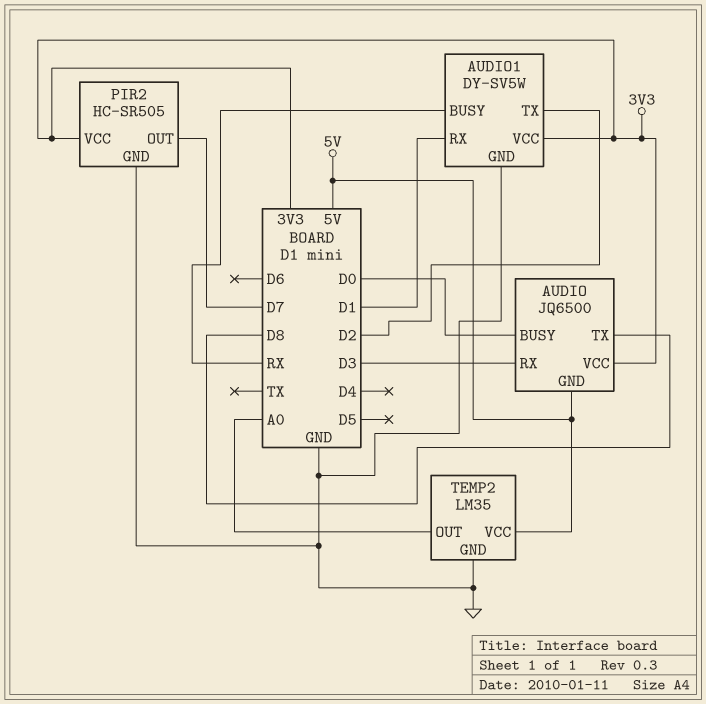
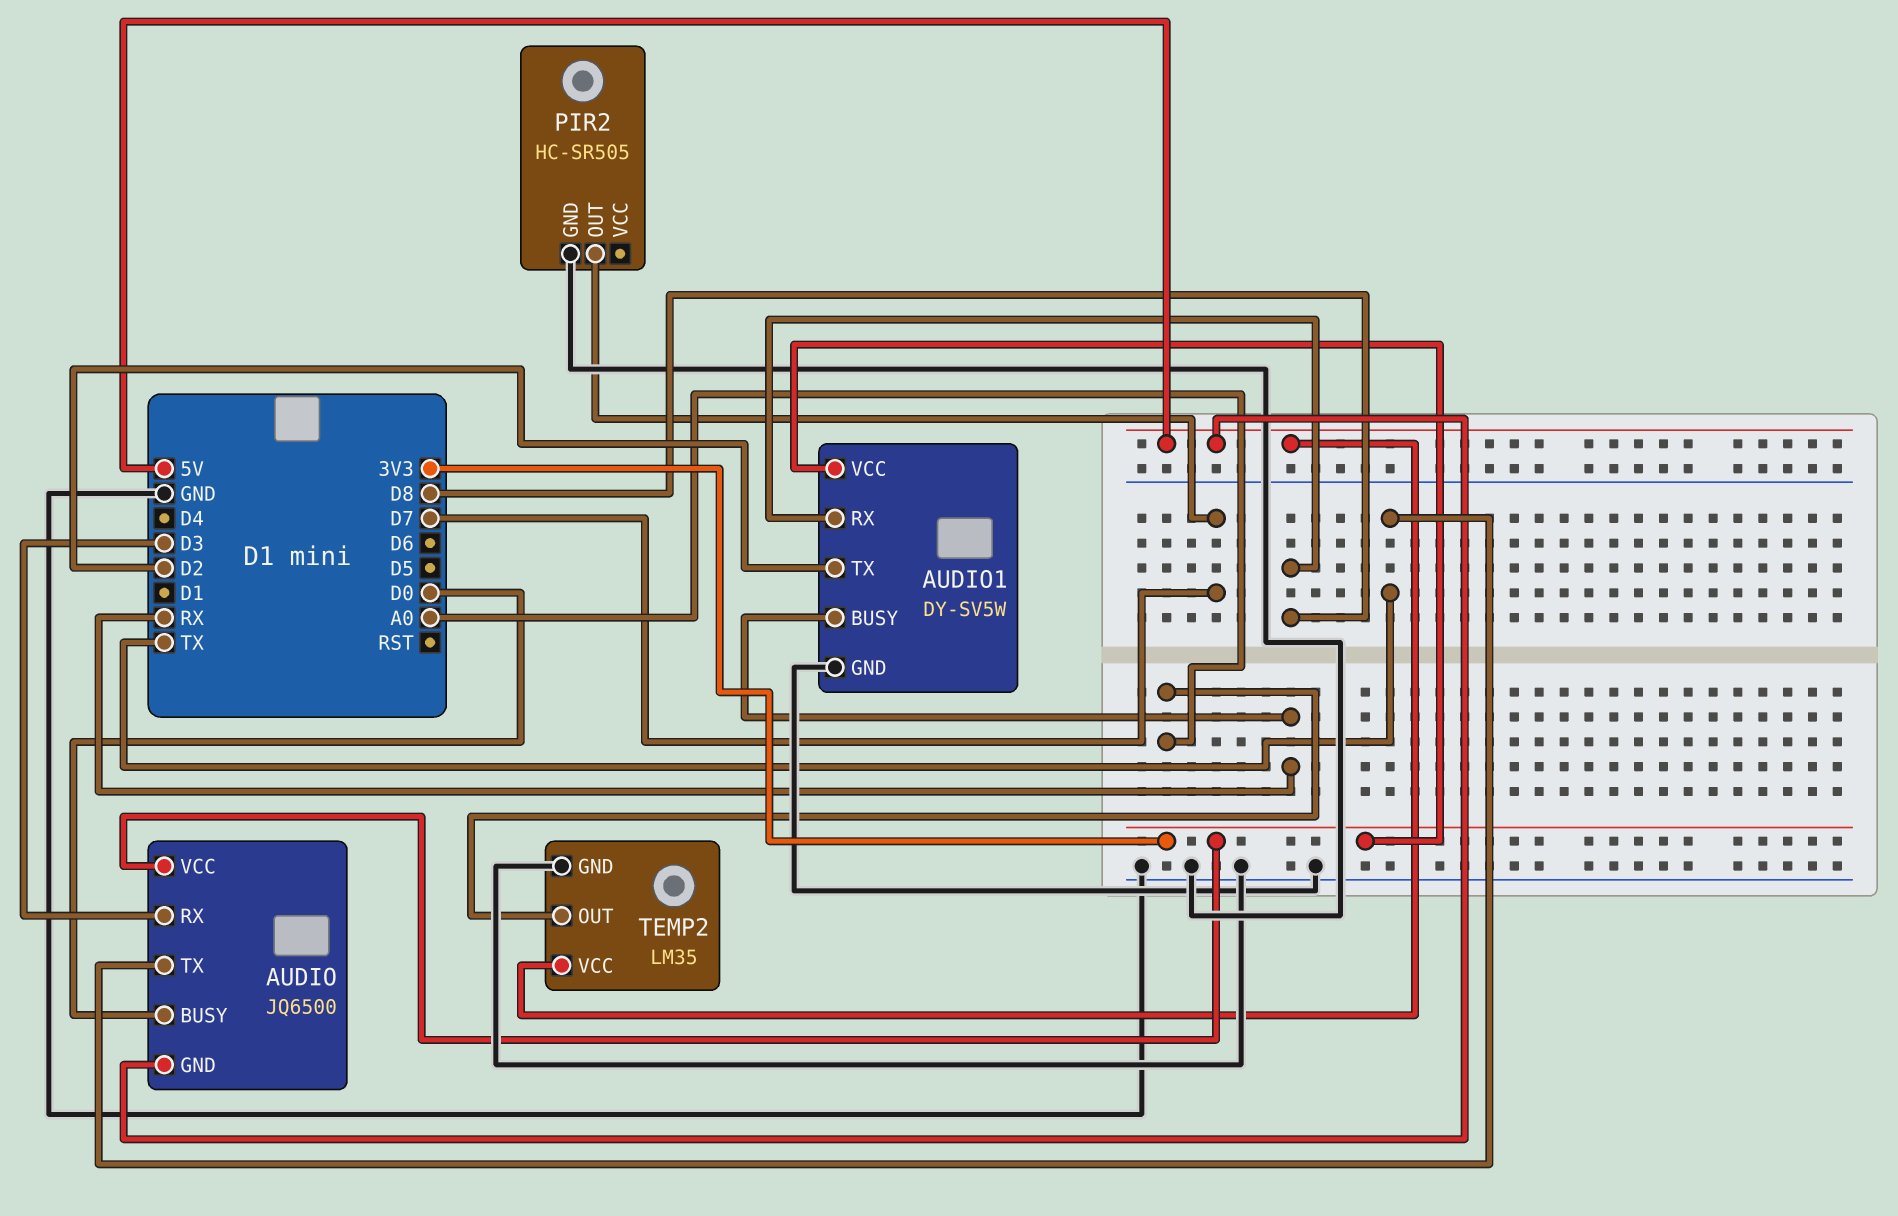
AUDIO pin TX: D8 -> TX
AUDIO1 pin RX: D1 -> D8
PIR2 pin VCC: 3V3 -> none

